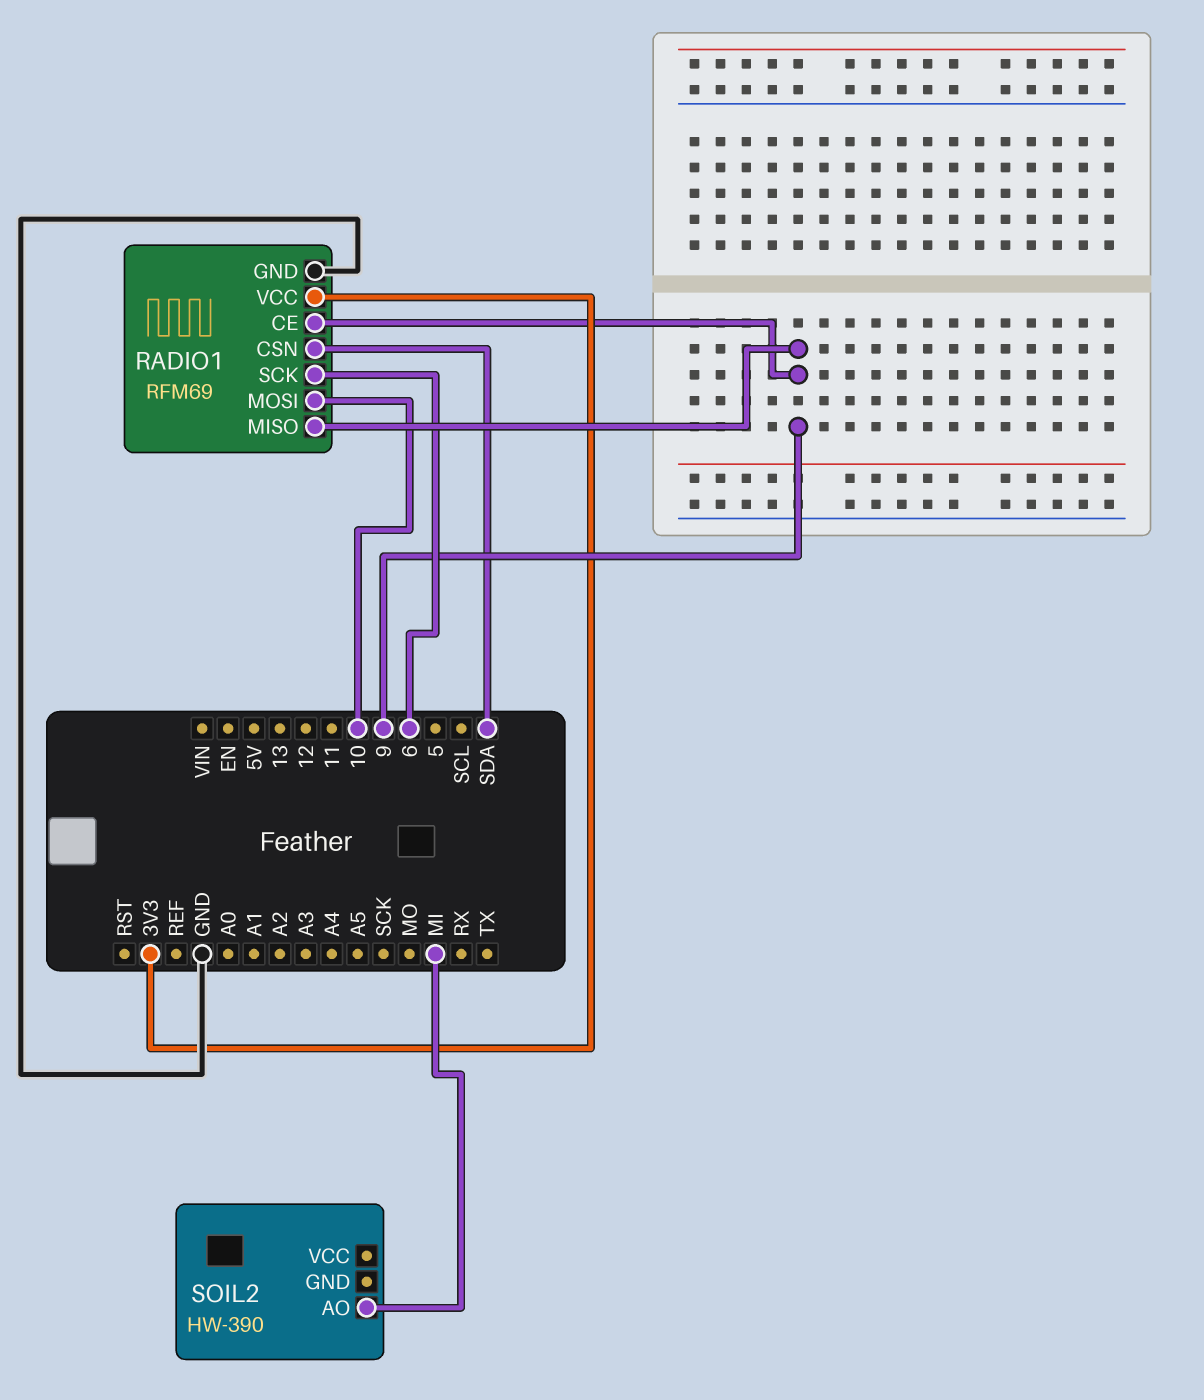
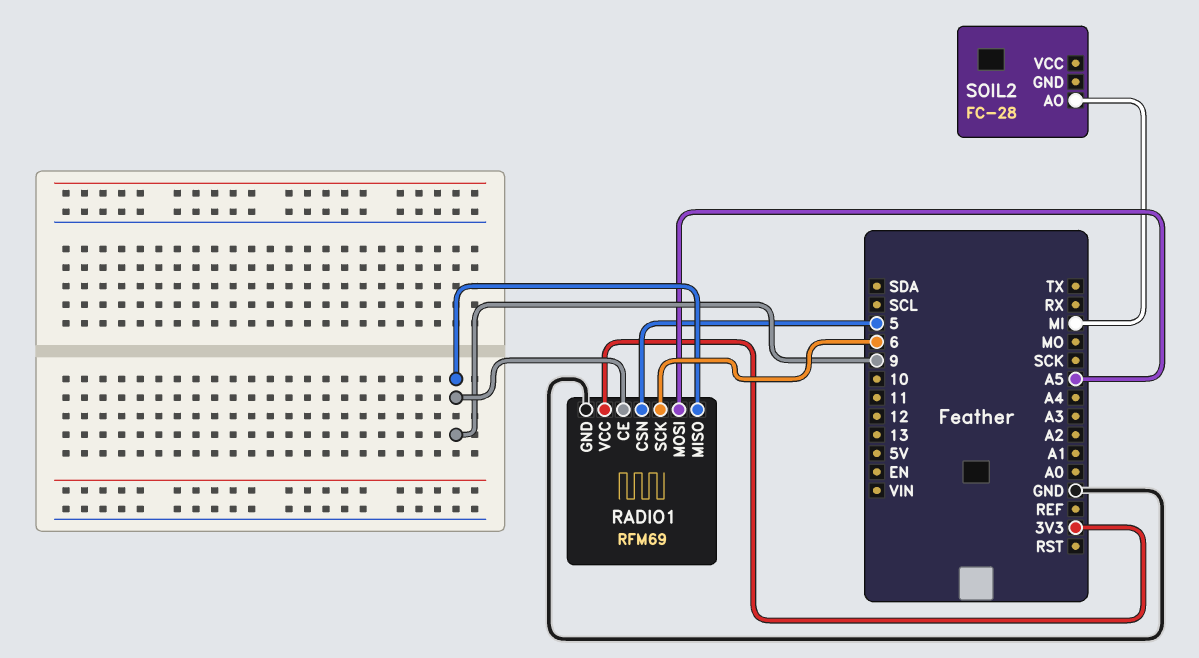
RADIO1 pin CSN: SDA -> 5
RADIO1 pin MOSI: 10 -> A5
SOIL2: HW-390 -> FC-28

